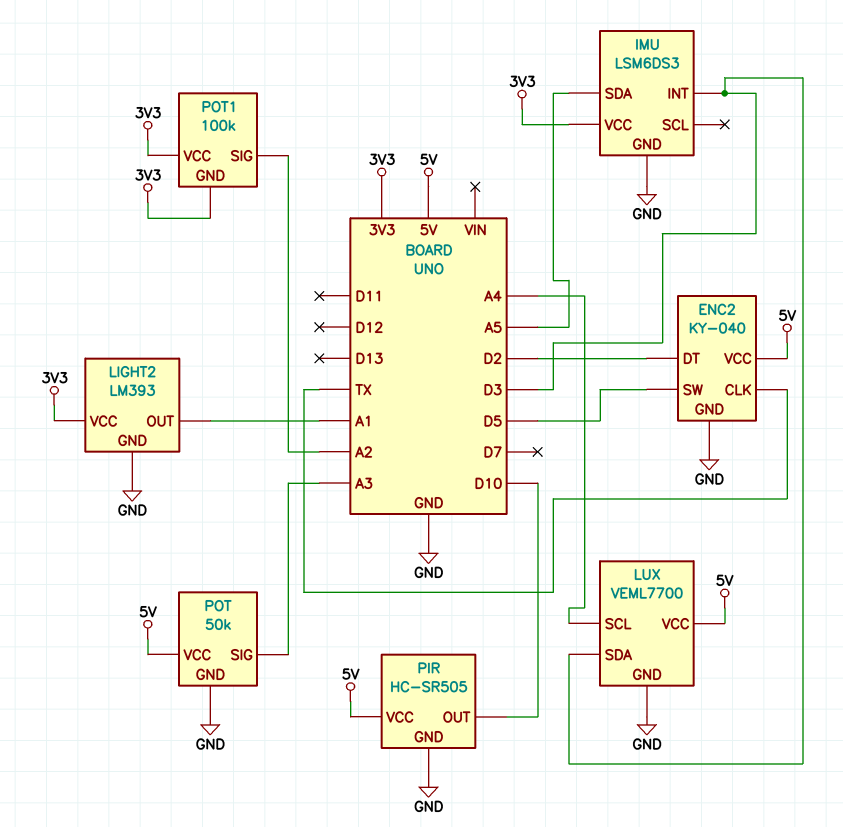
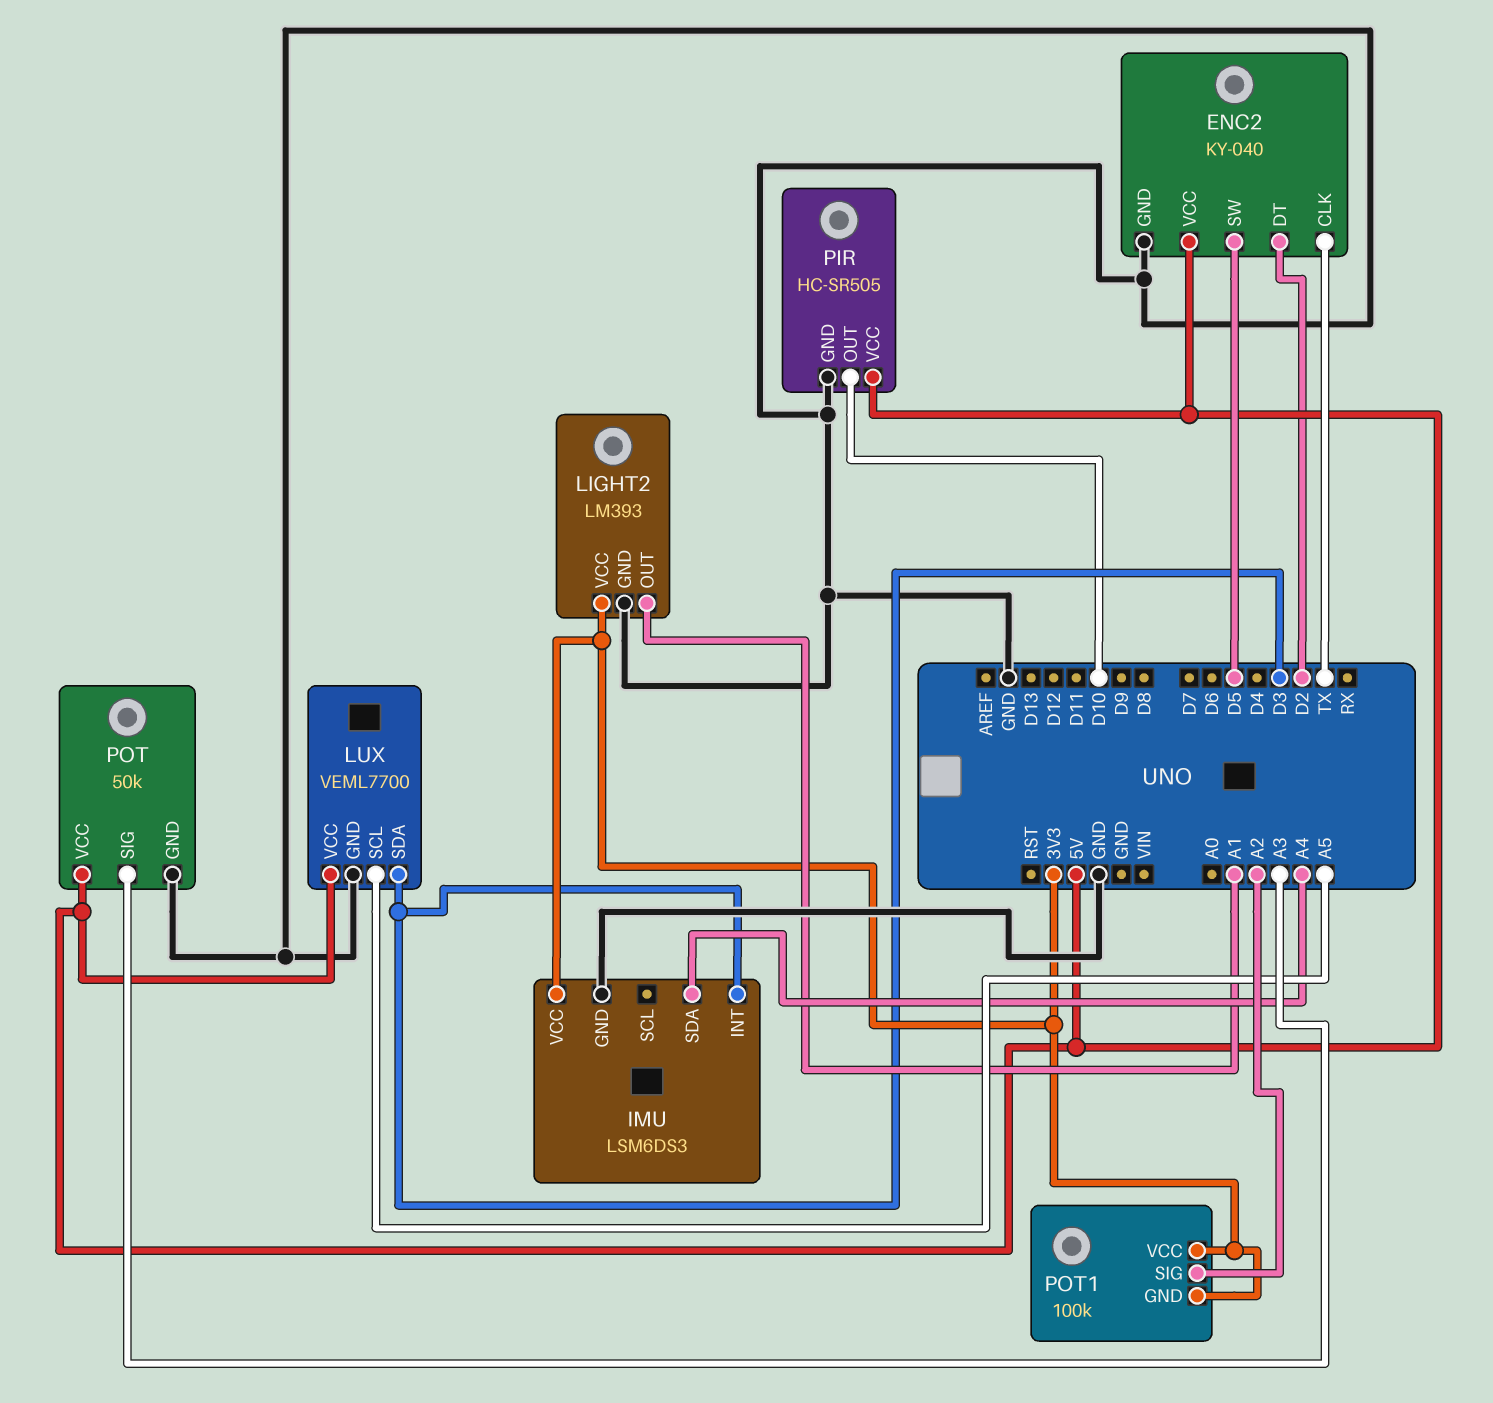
IMU pin SDA: A5 -> A4
LUX pin SCL: A4 -> A5

